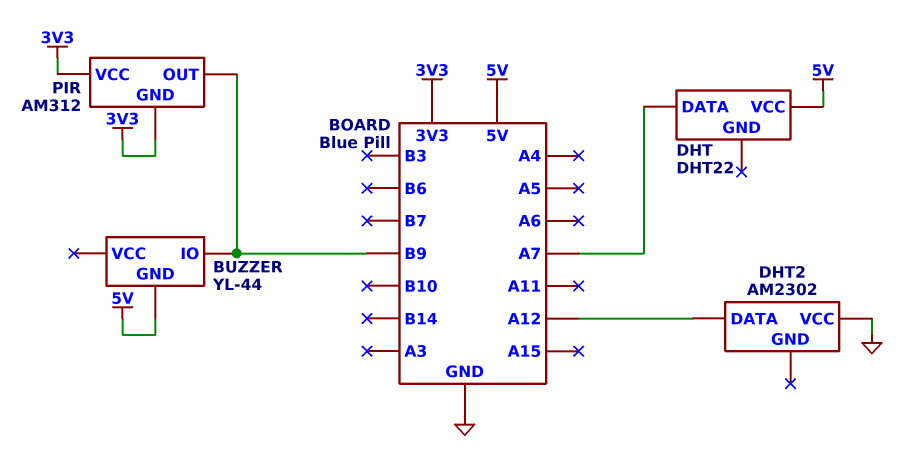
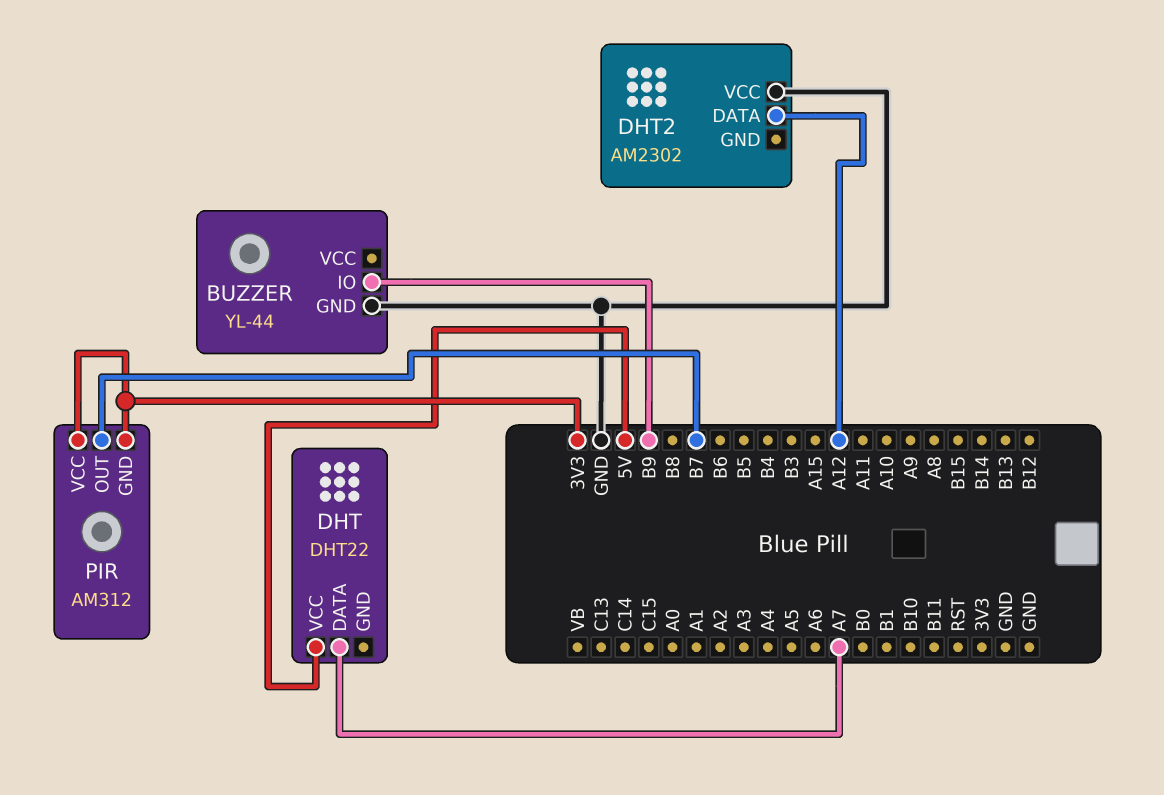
BUZZER pin GND: 5V -> GND
PIR pin OUT: B9 -> B7

